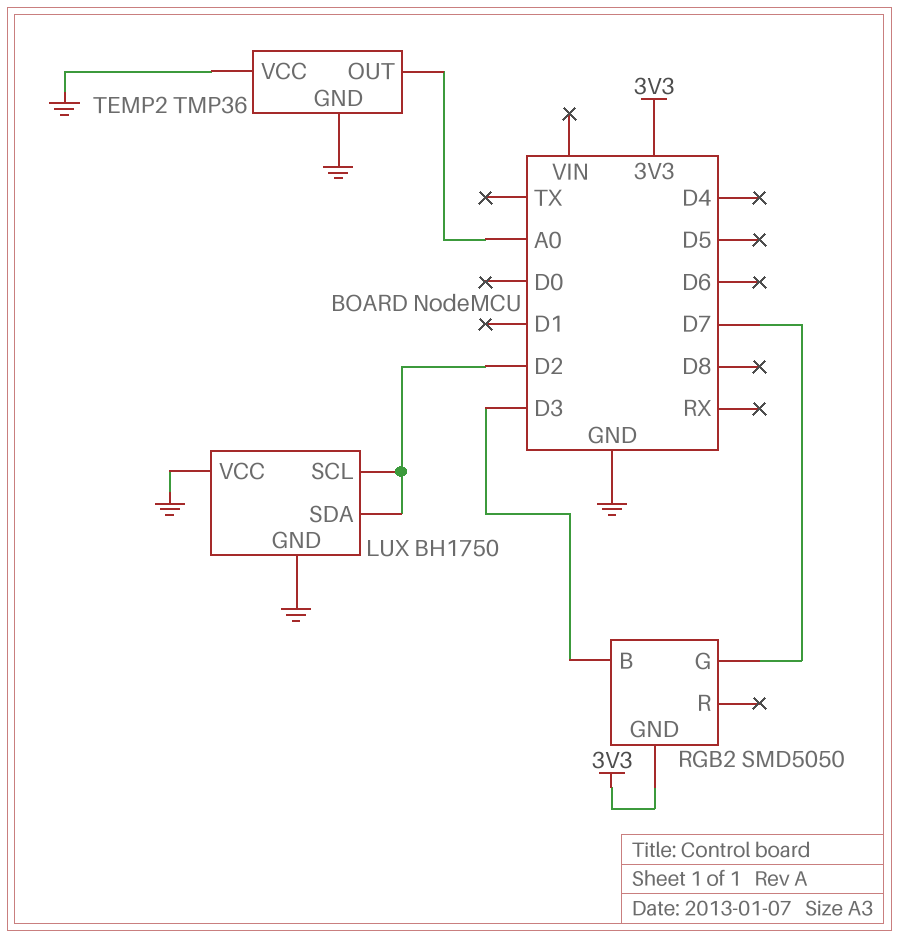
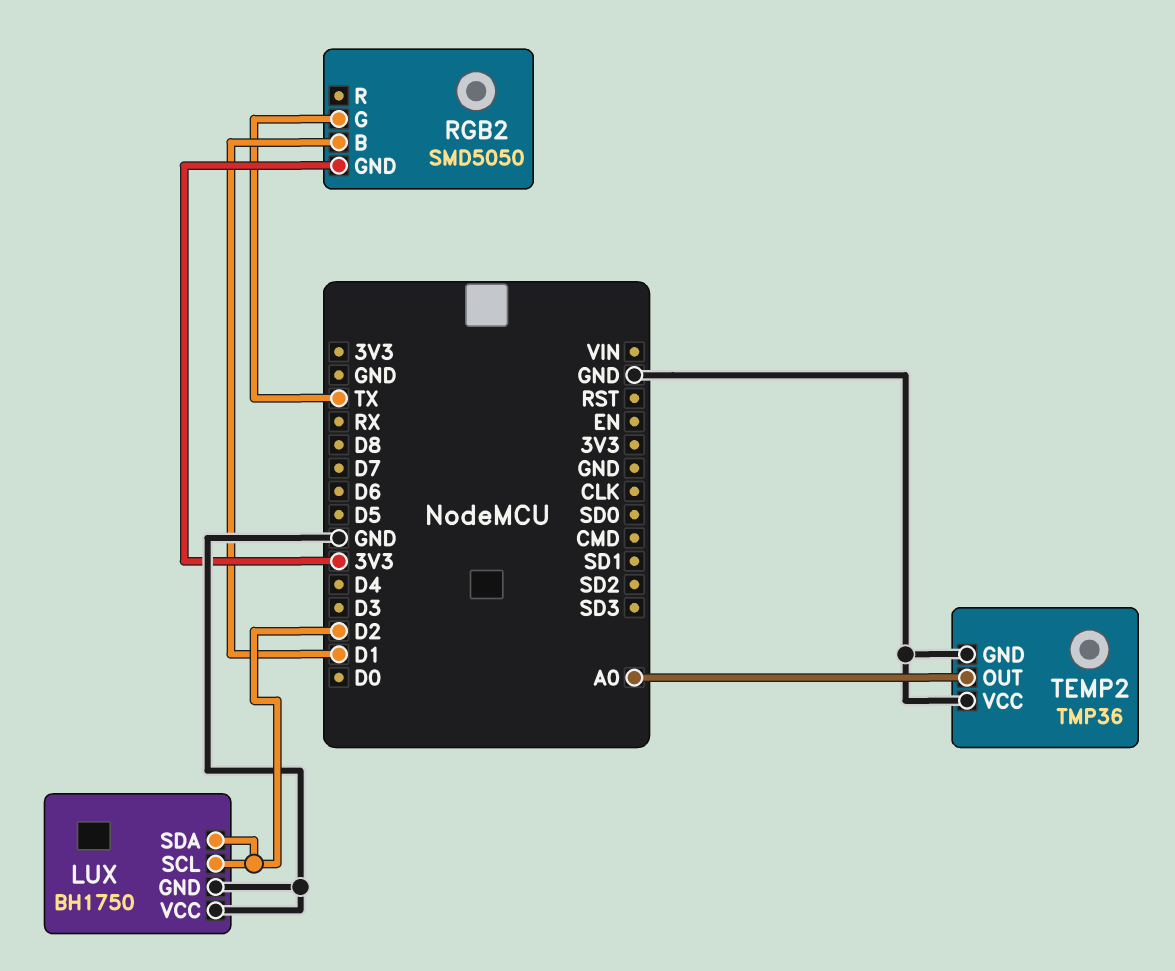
RGB2 pin B: D3 -> D1
RGB2 pin G: D7 -> TX

